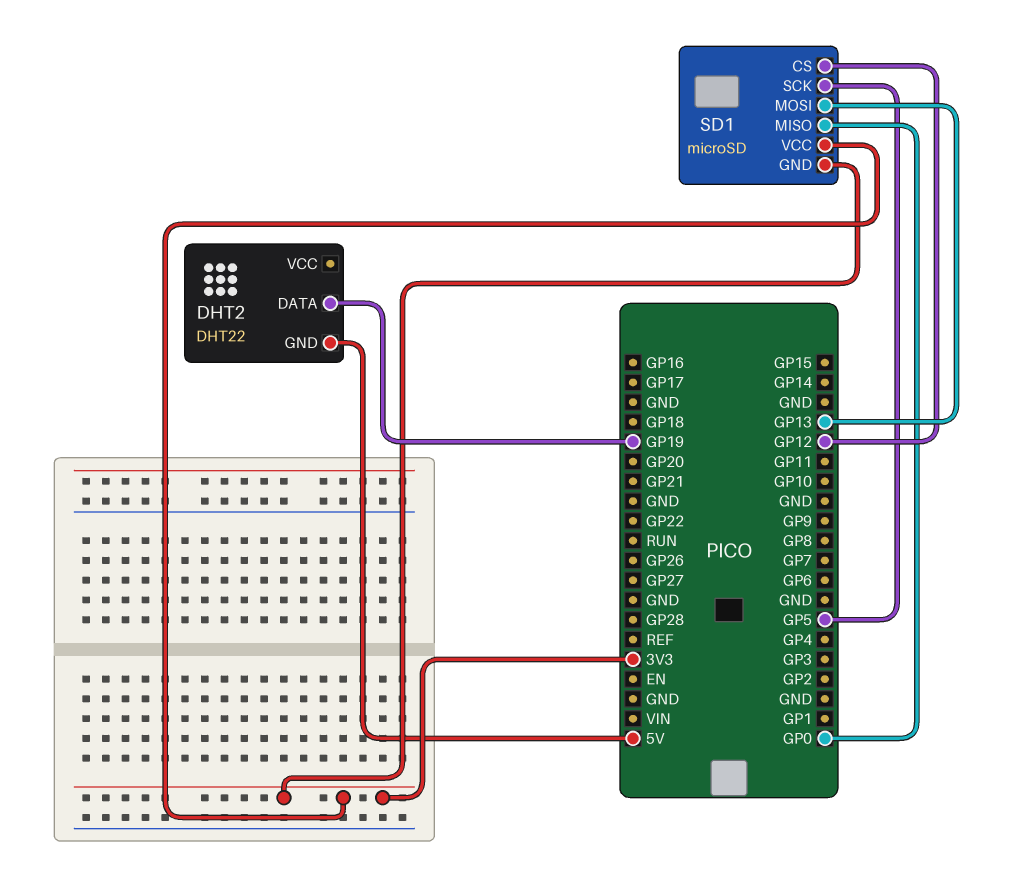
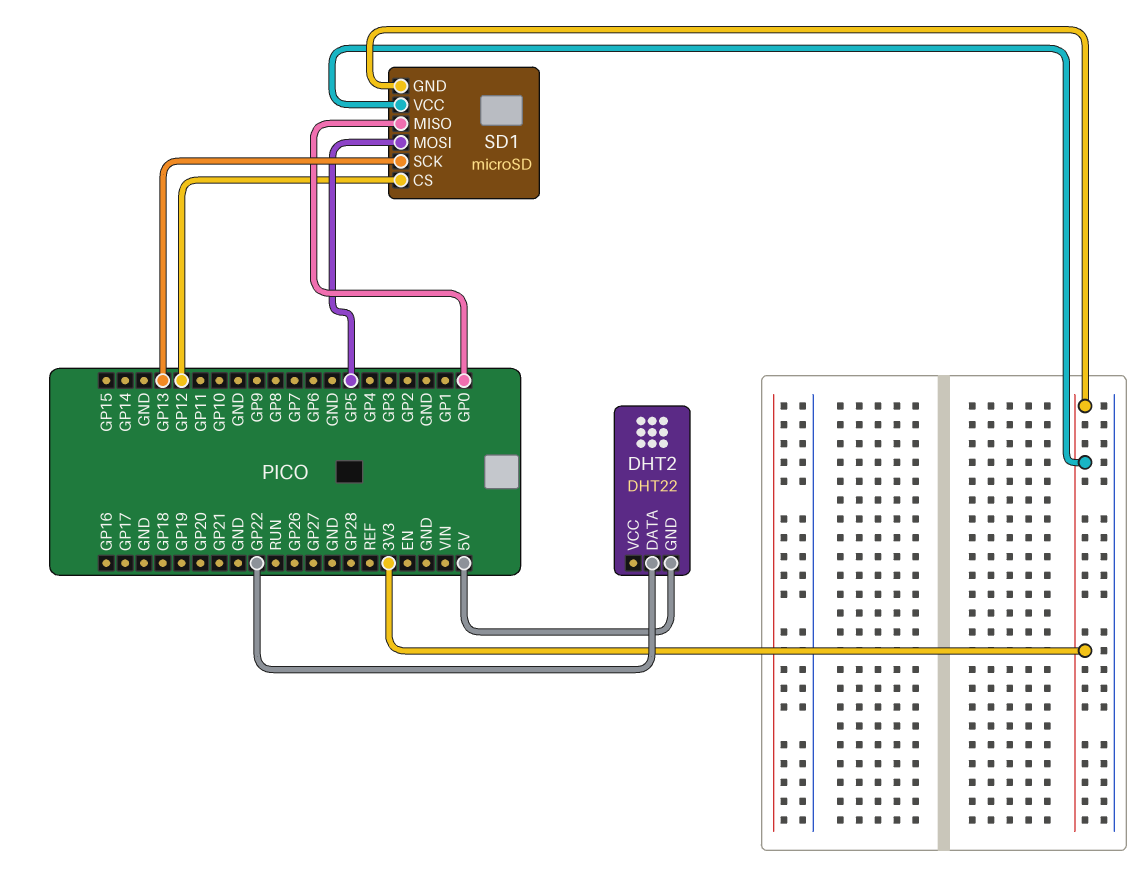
DHT2 pin DATA: GP19 -> GP22
SD1 pin MOSI: GP13 -> GP5
SD1 pin SCK: GP5 -> GP13

